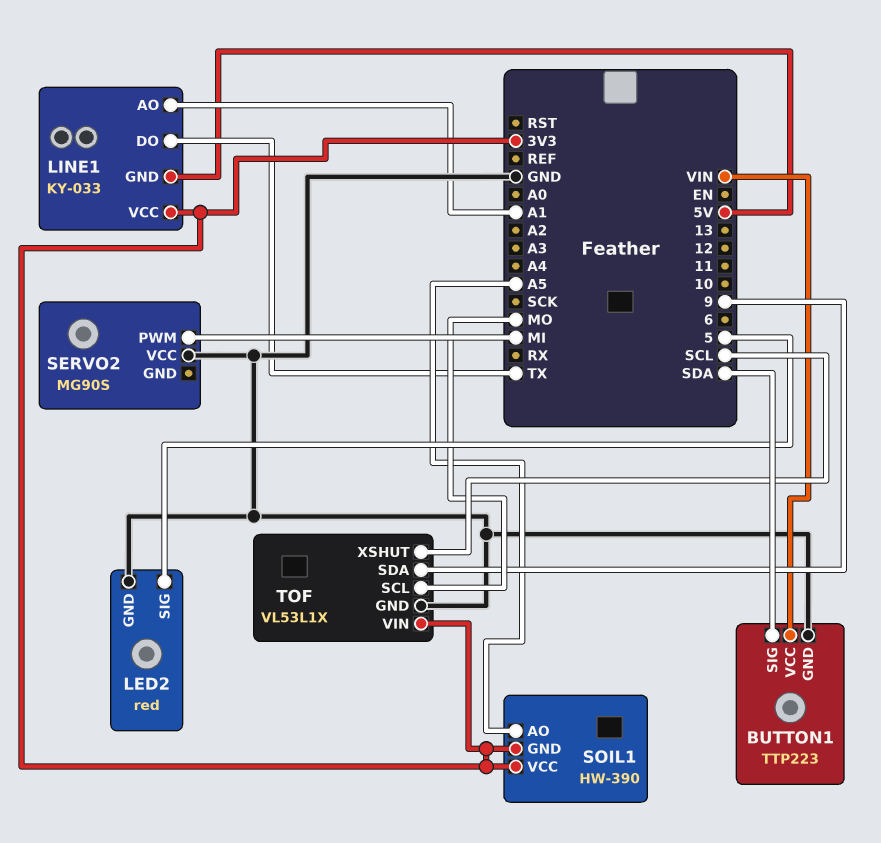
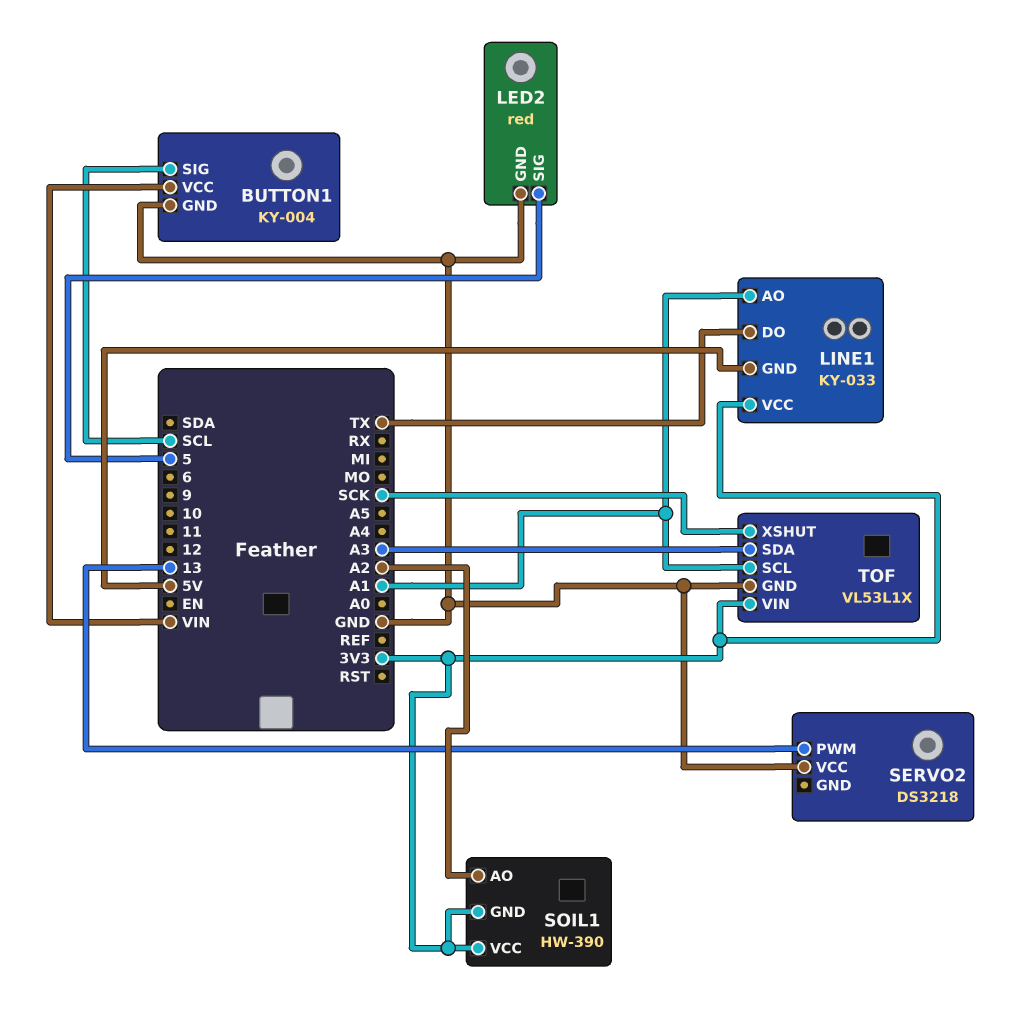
BUTTON1: TTP223 -> KY-004
BUTTON1 pin SIG: SDA -> SCL
SERVO2: MG90S -> DS3218
SERVO2 pin PWM: MI -> 13
SOIL1 pin AO: A5 -> A2
TOF pin SCL: MO -> A1
TOF pin SDA: 9 -> A3
TOF pin XSHUT: SCL -> SCK

